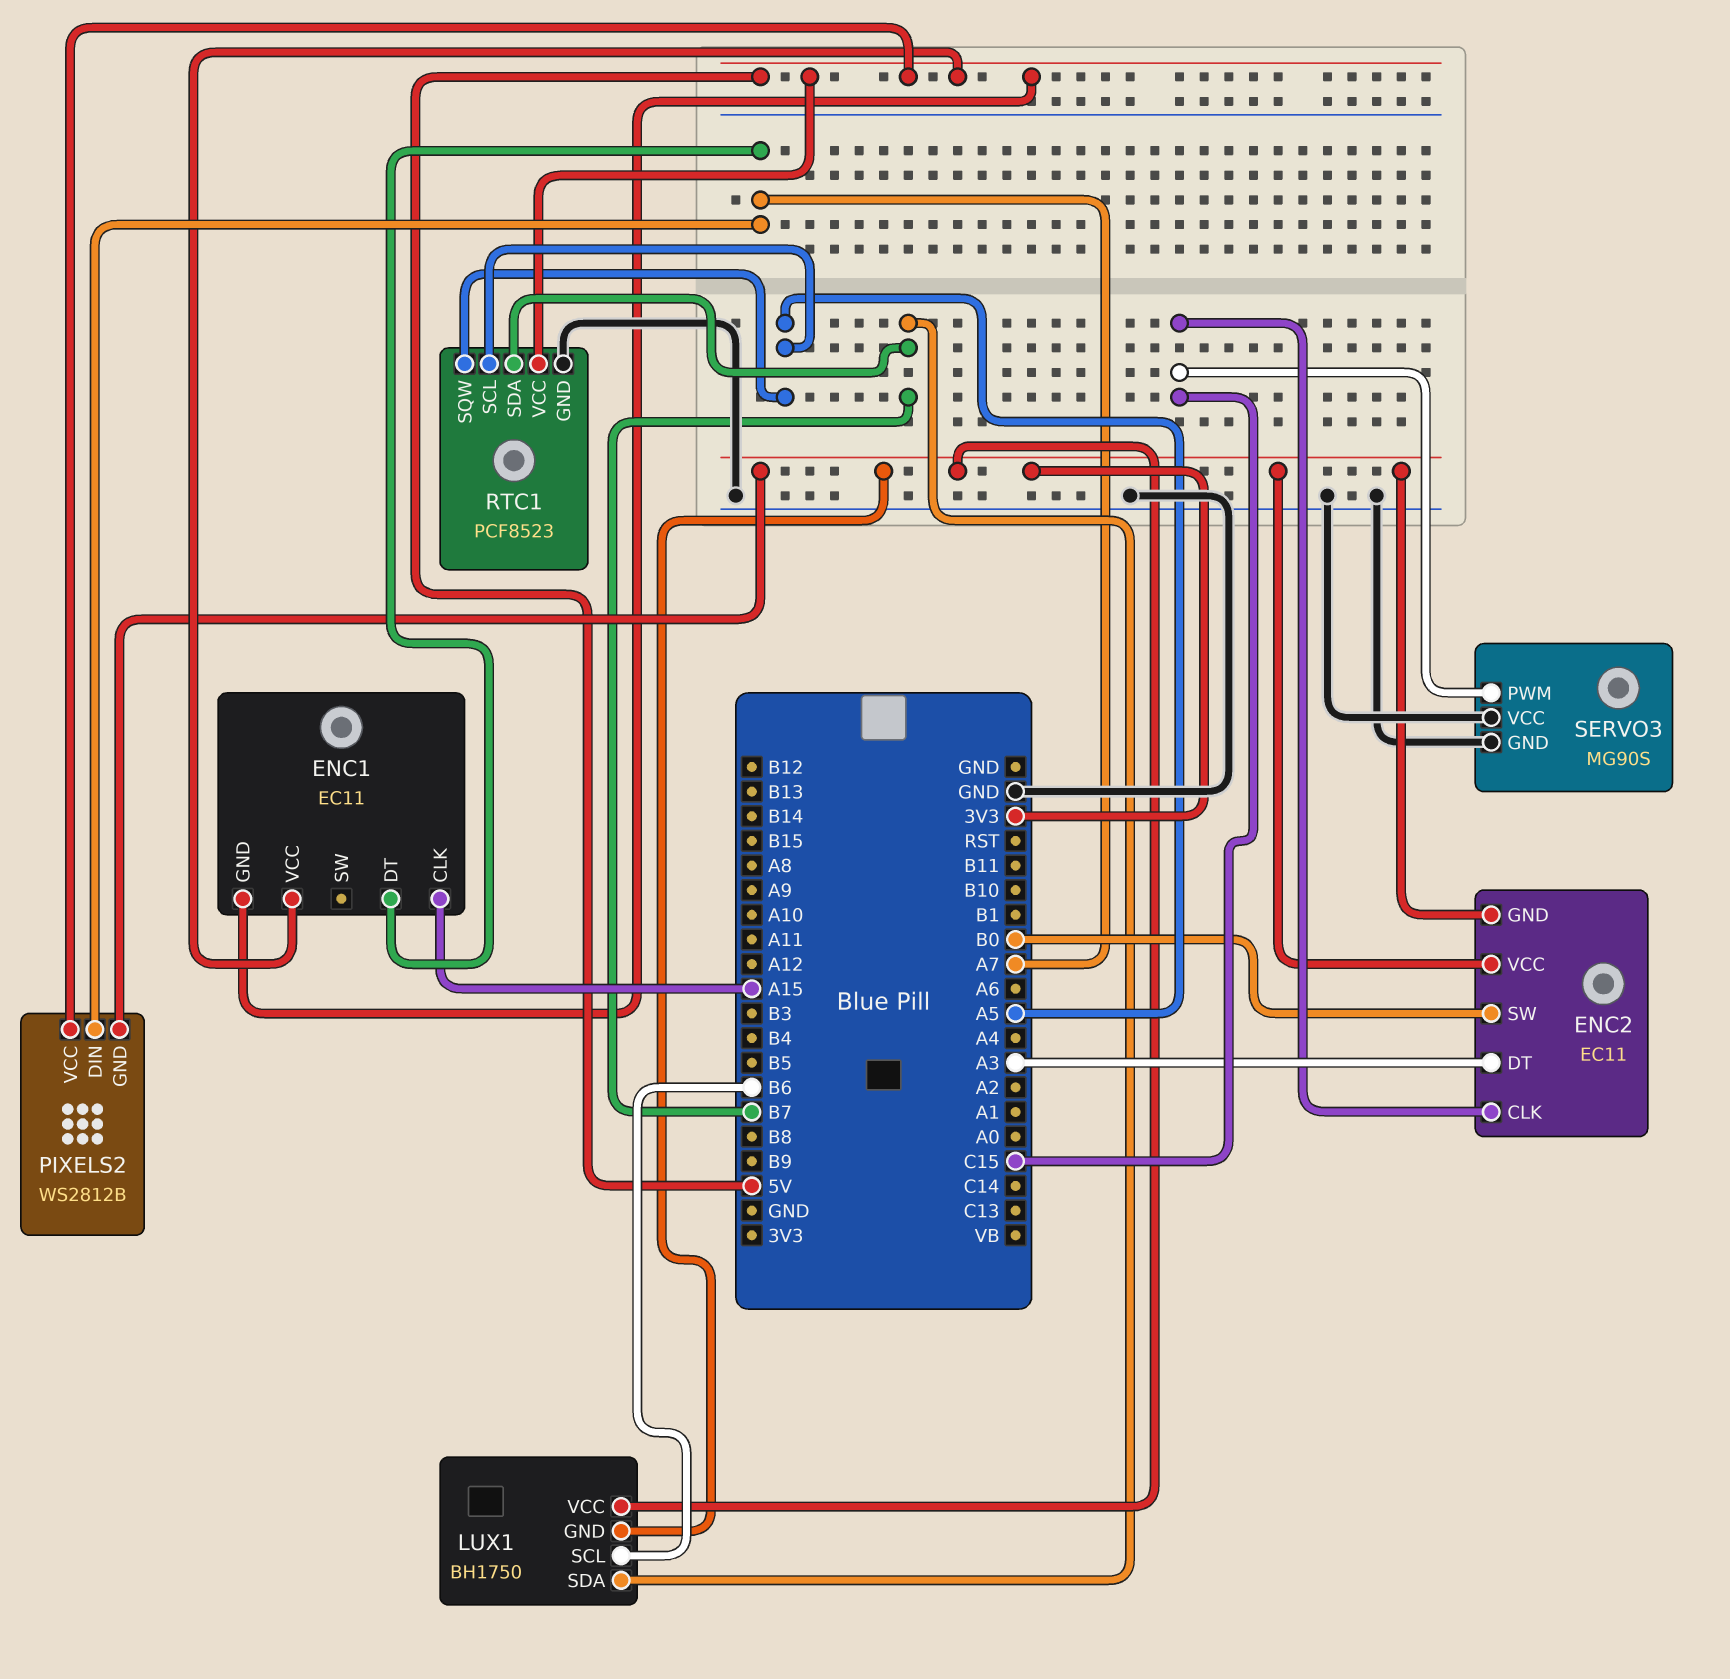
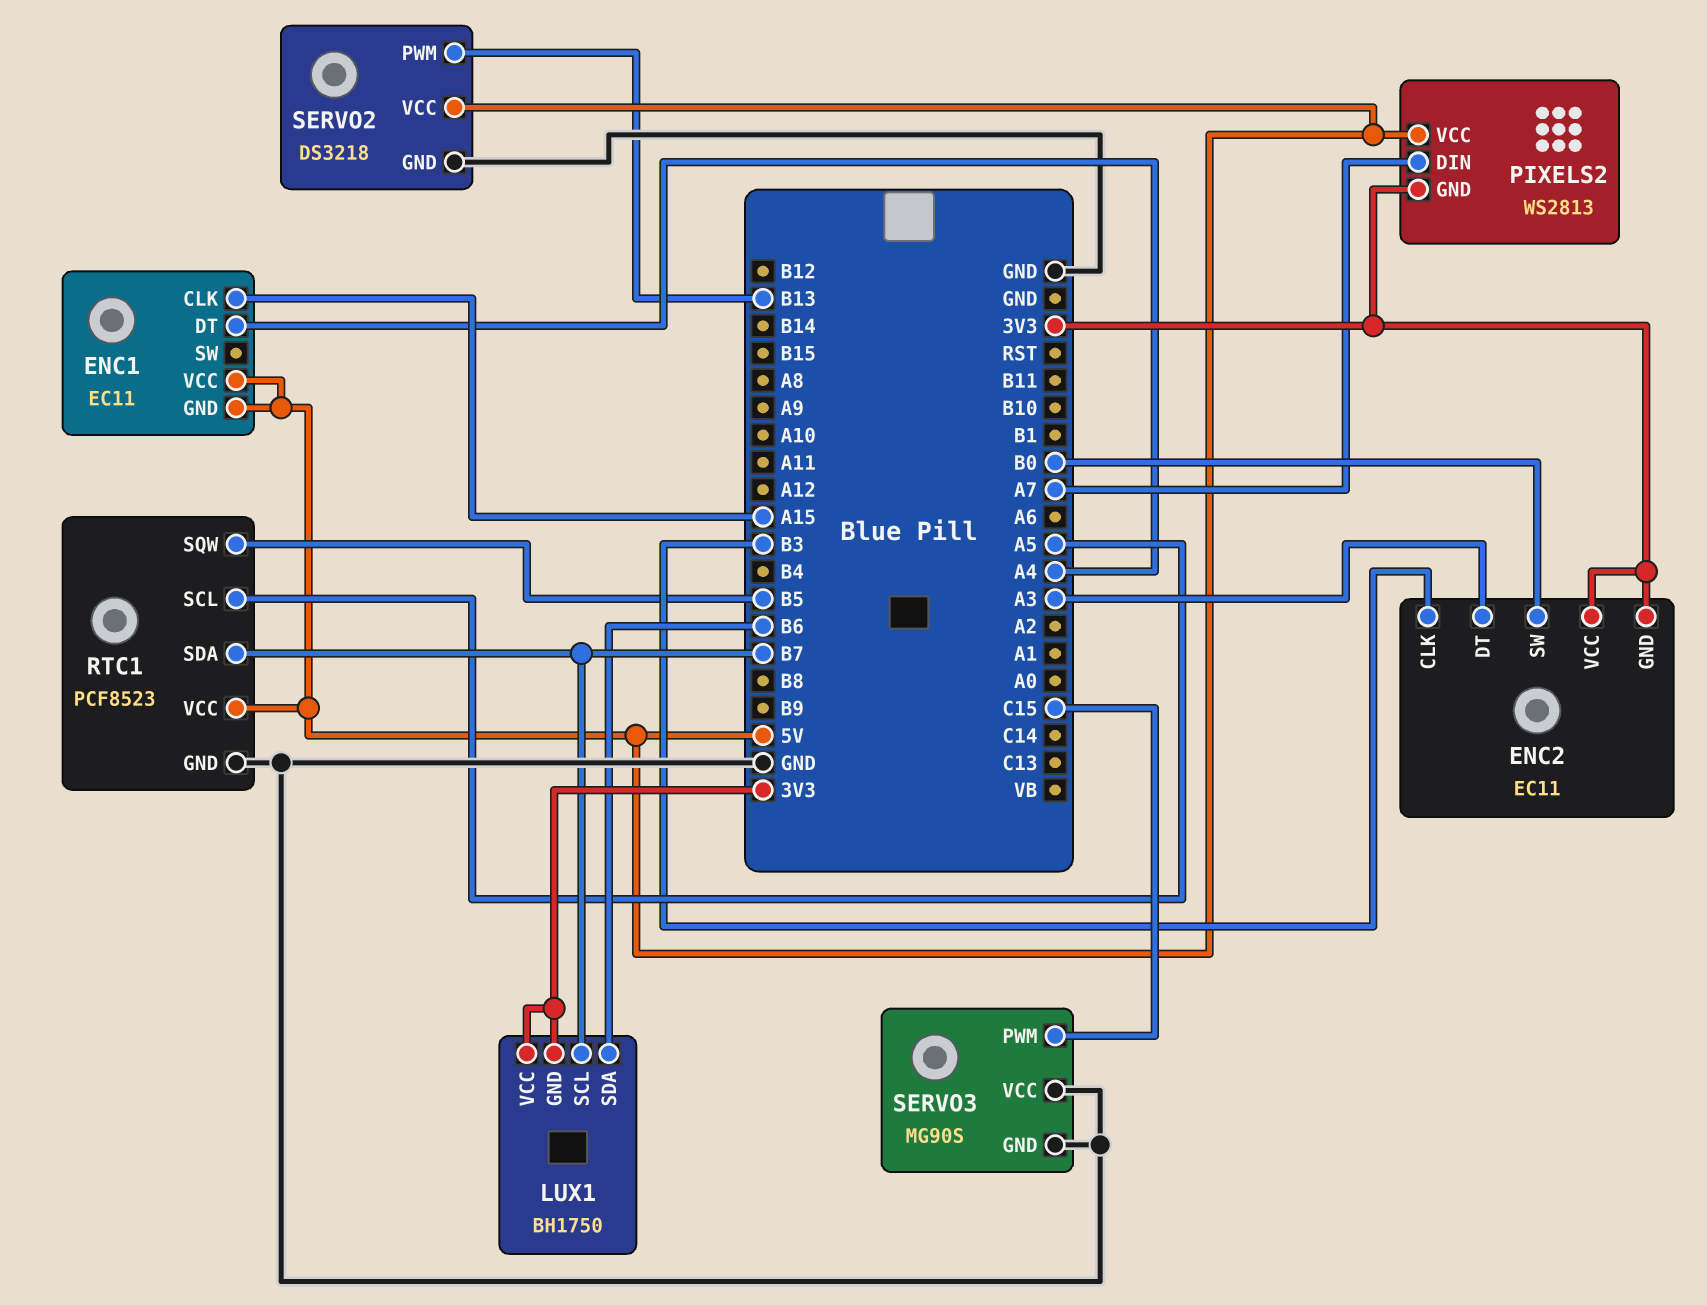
ENC1 pin DT: A7 -> A4
ENC2 pin CLK: C15 -> B3
LUX1 pin SCL: B6 -> B7
LUX1 pin SDA: B7 -> B6
PIXELS2: WS2812B -> WS2813
RTC1 pin SQW: A5 -> B5
SERVO2: none -> DS3218
SERVO2 pin GND: none -> GND
SERVO2 pin PWM: none -> B13
SERVO2 pin VCC: none -> 5V

